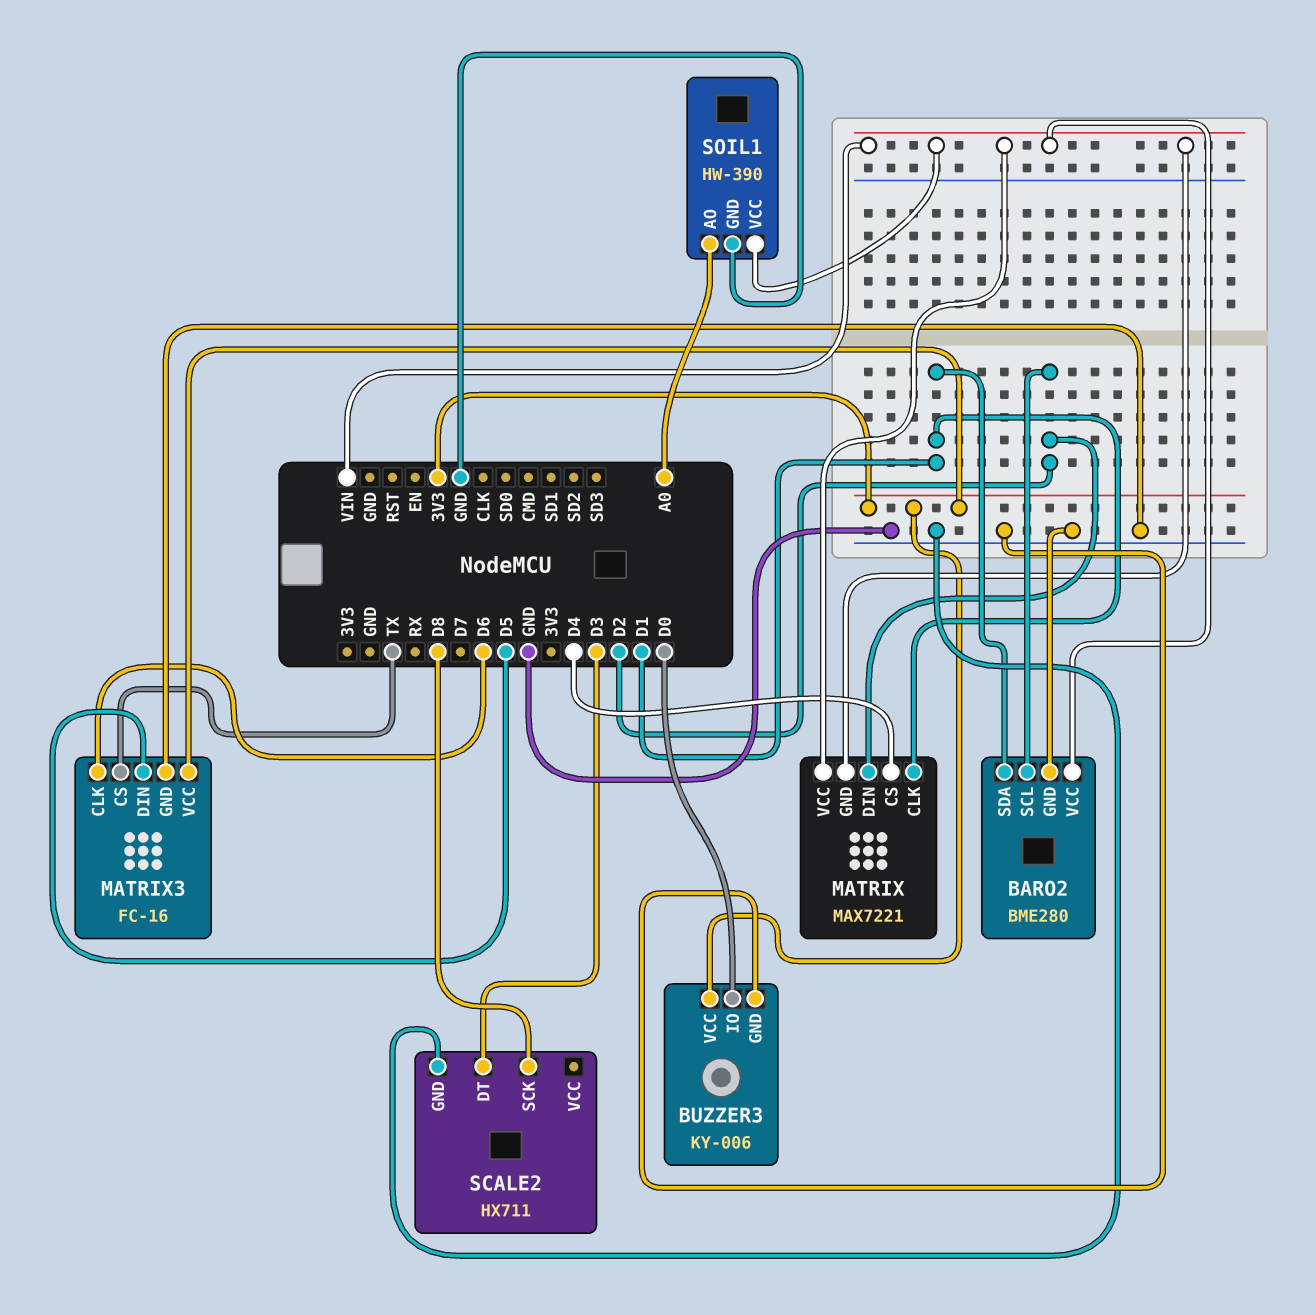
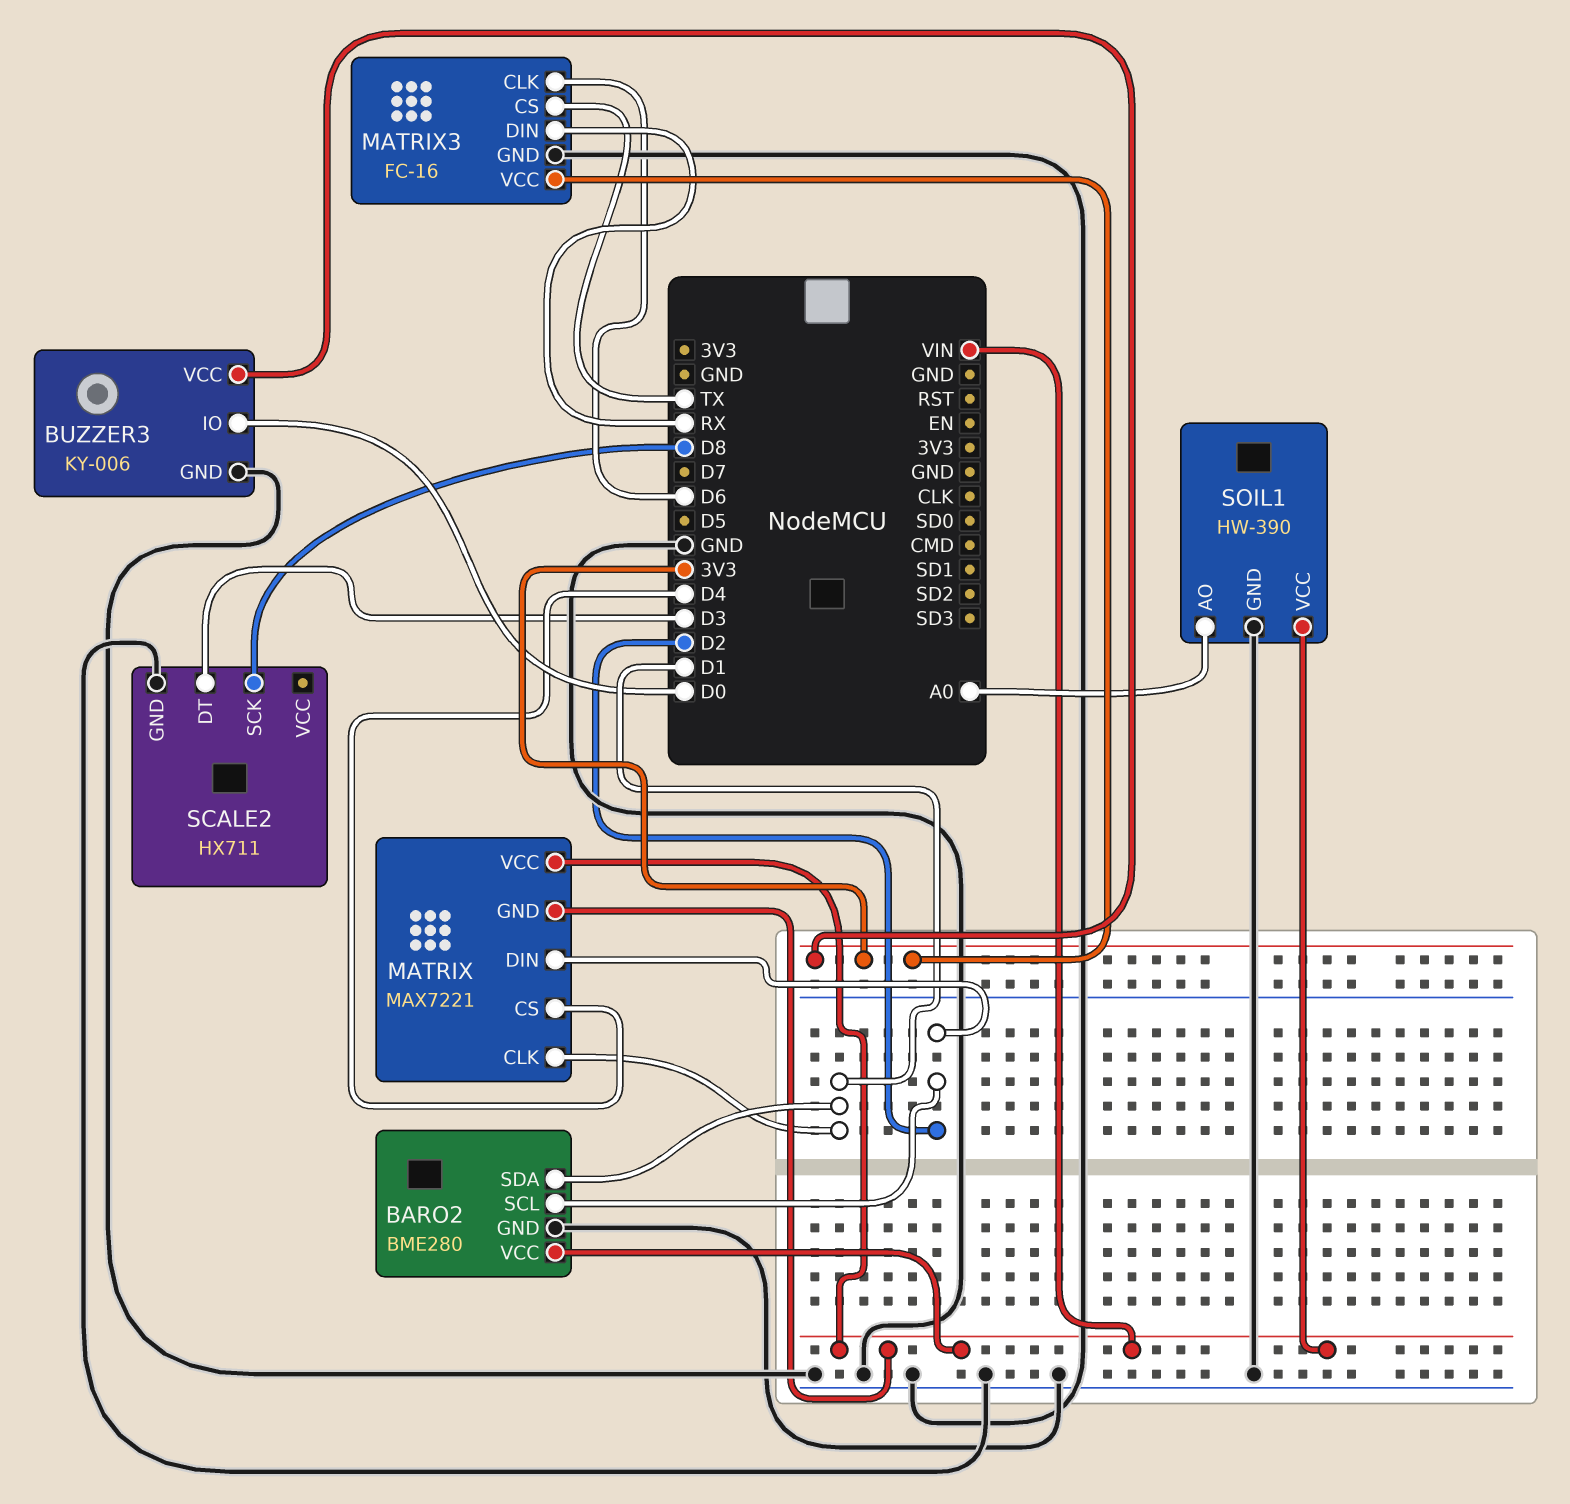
MATRIX3 pin DIN: D5 -> RX

